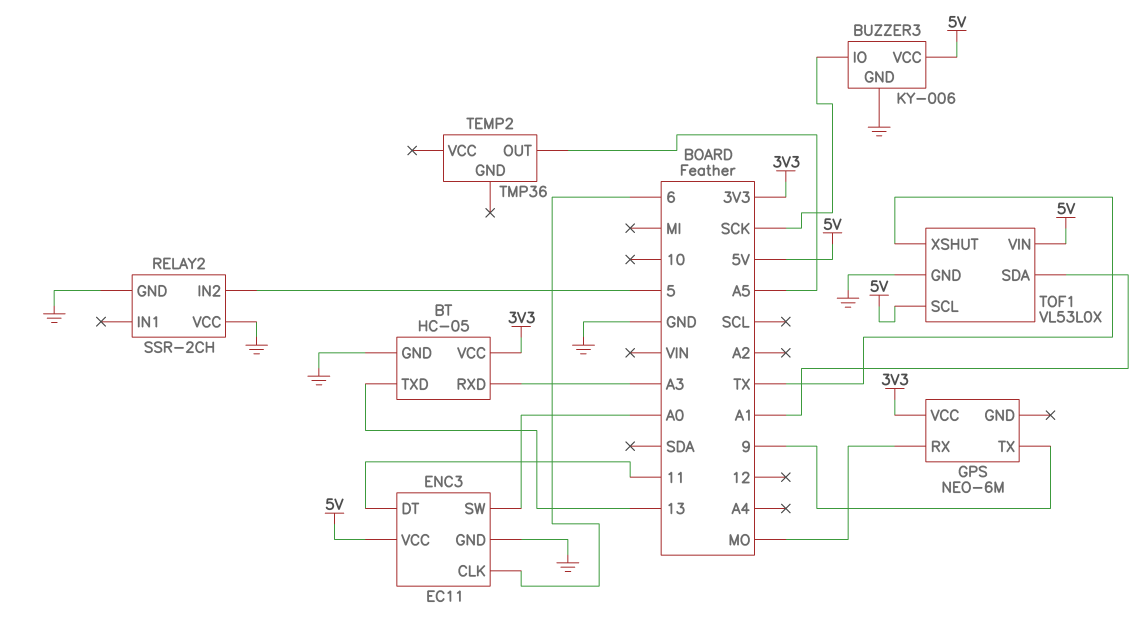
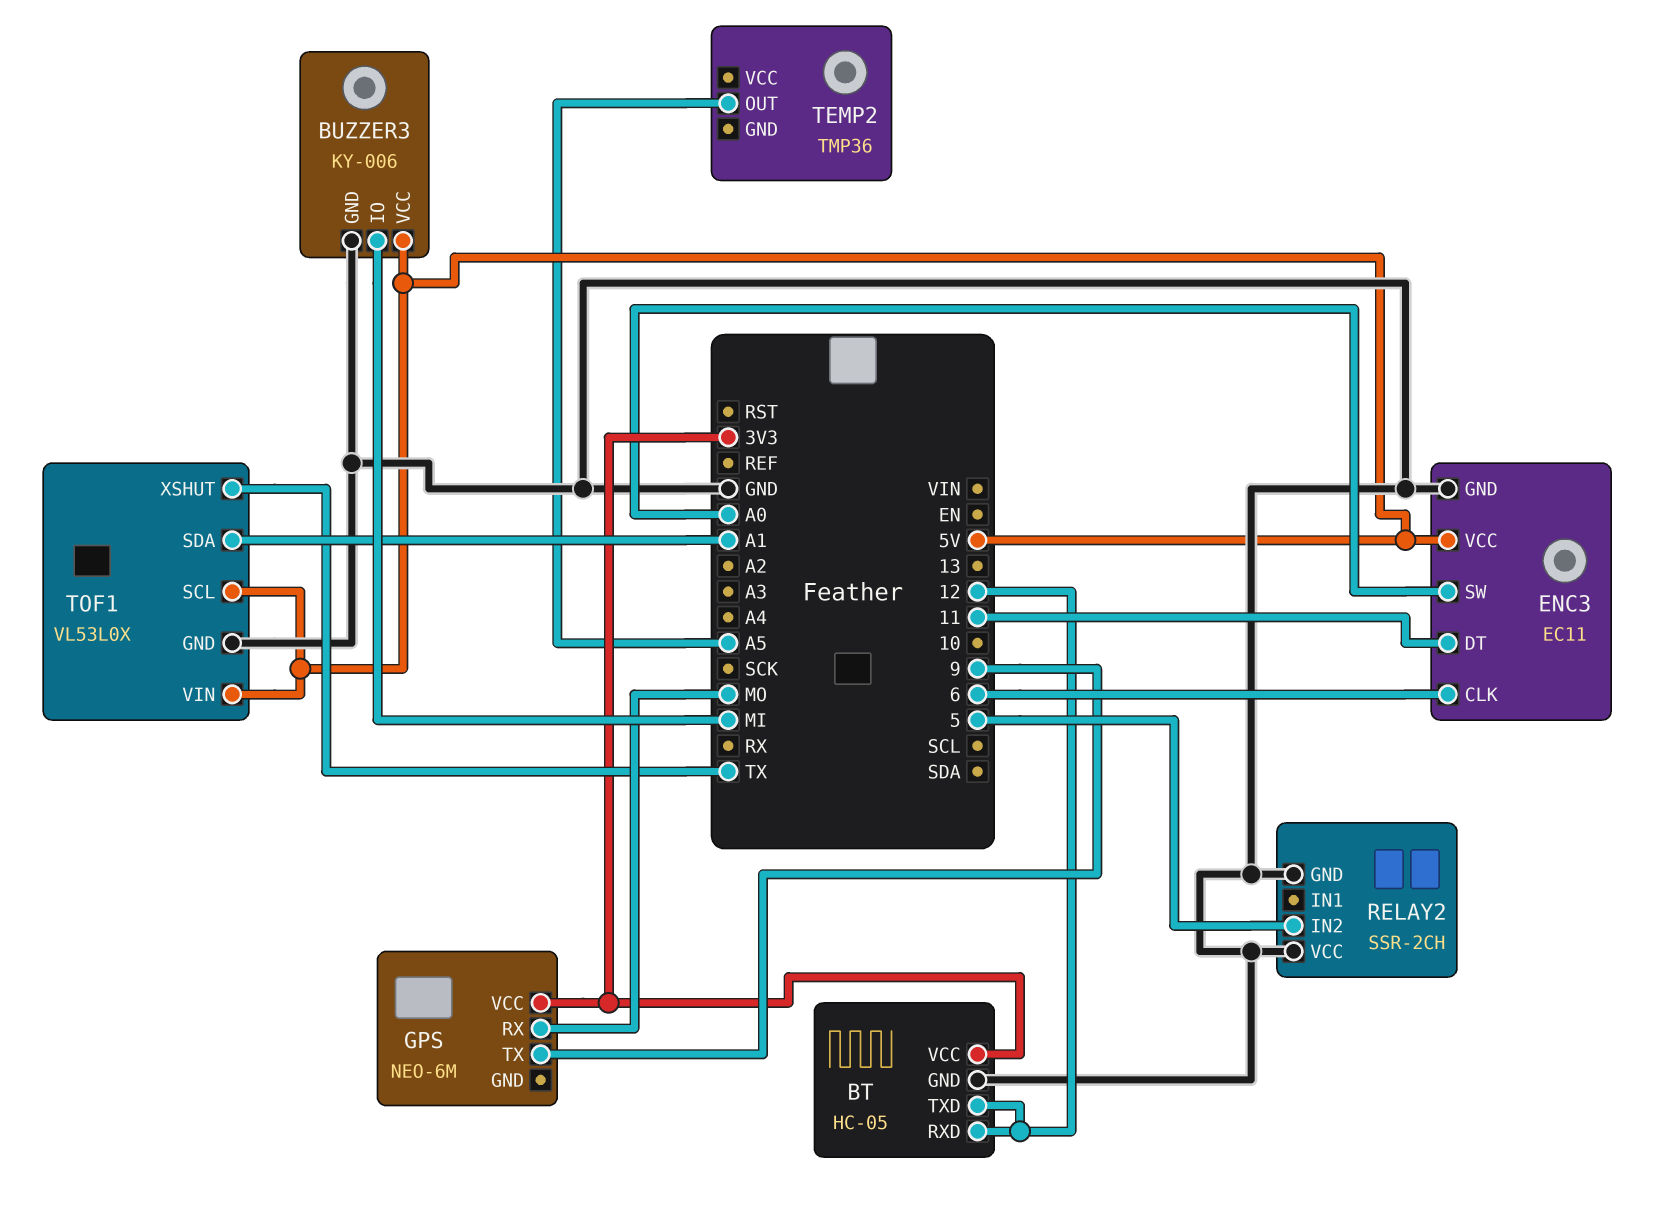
BT pin RXD: A3 -> 12
BT pin TXD: 13 -> 12
BUZZER3 pin IO: SCK -> MI

